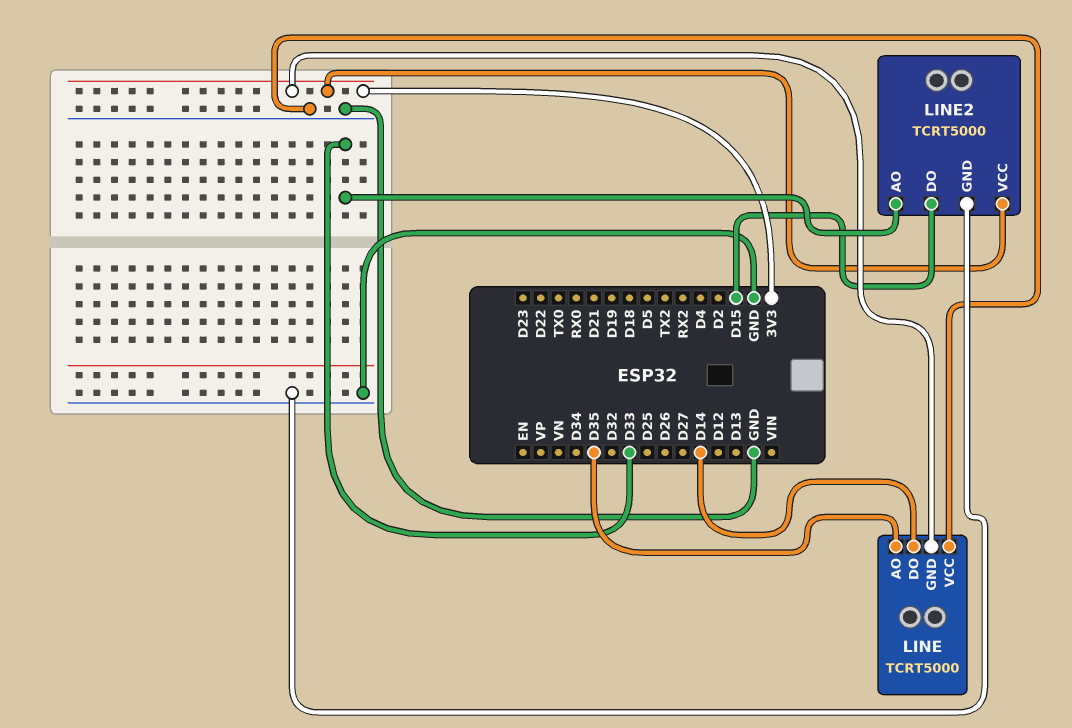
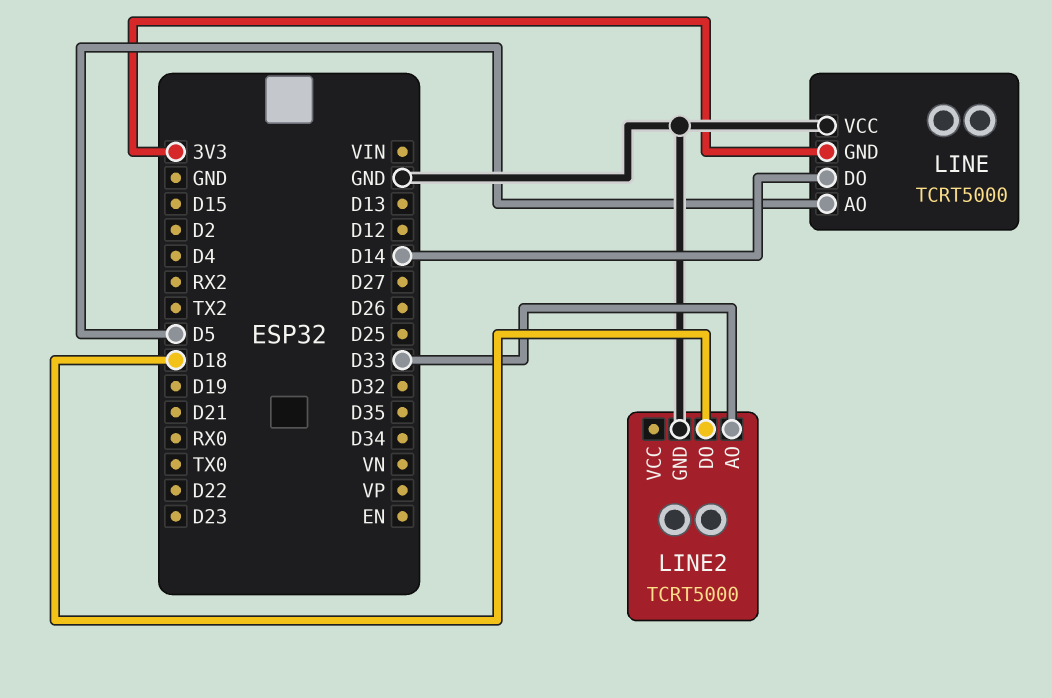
LINE pin AO: D35 -> D5
LINE2 pin DO: D15 -> D18
LINE2 pin VCC: 3V3 -> none

